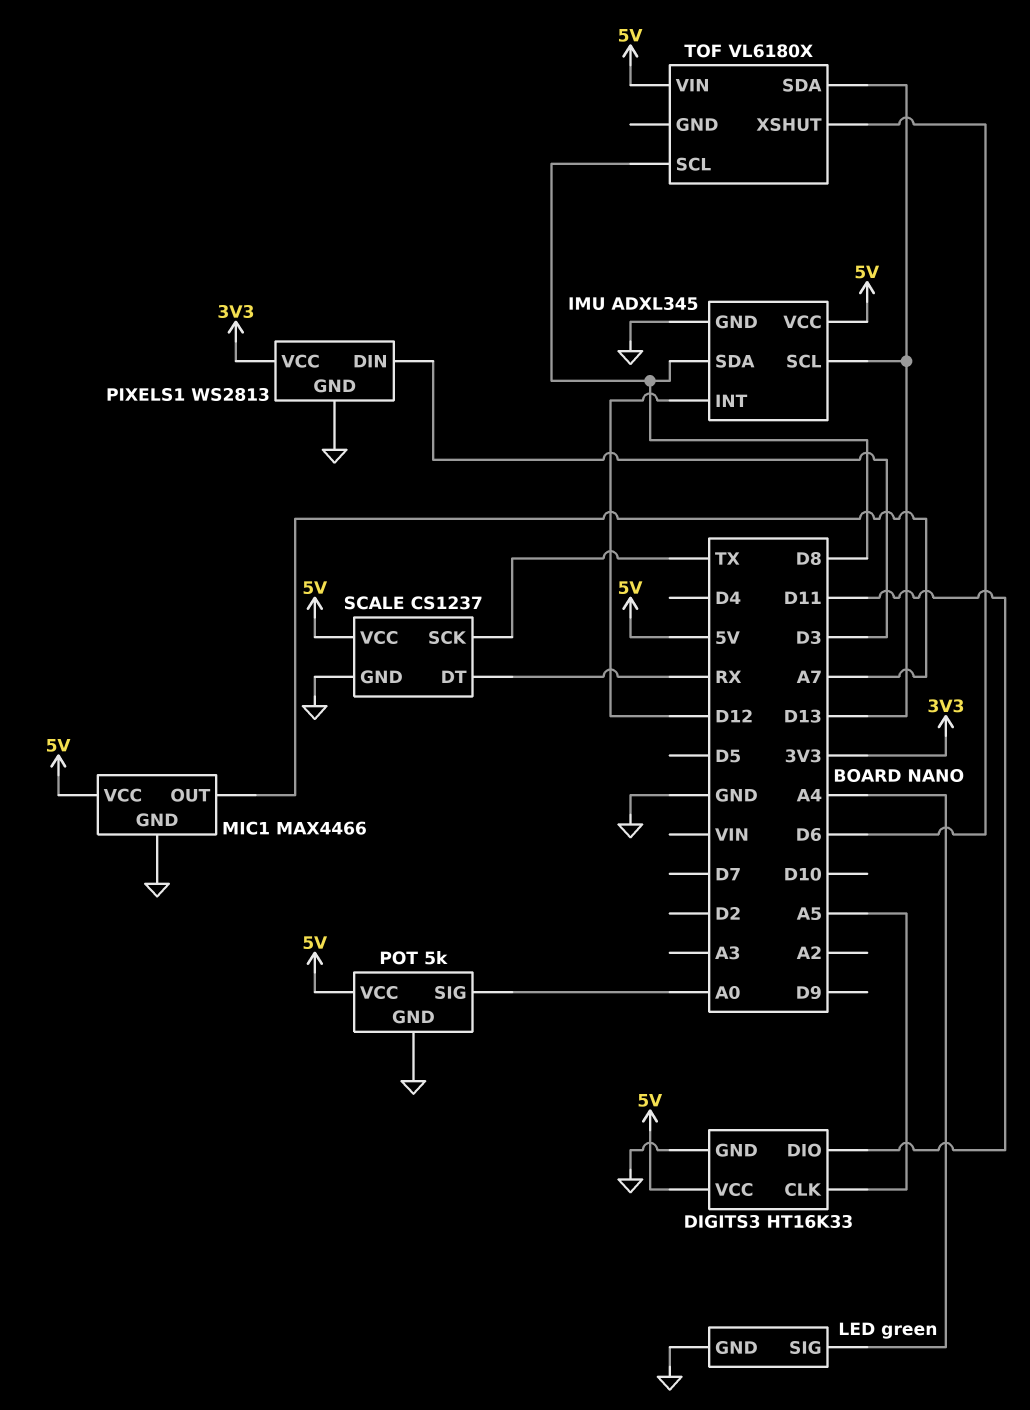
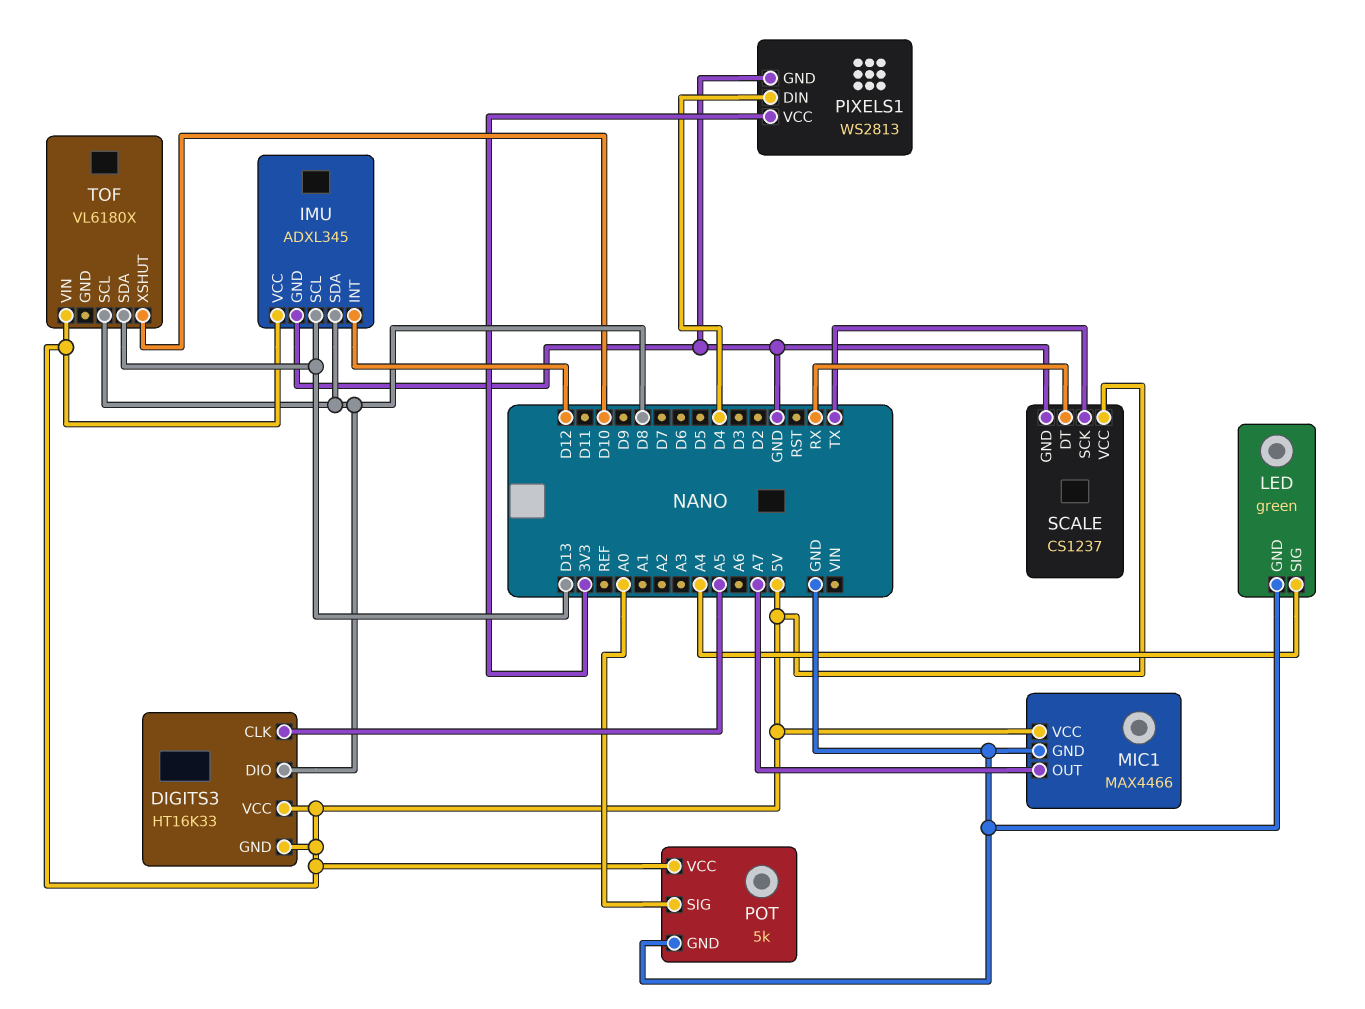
DIGITS3 pin DIO: D11 -> D8
DIGITS3 pin GND: GND -> 5V
PIXELS1 pin DIN: D3 -> D4
TOF pin XSHUT: D6 -> D10

